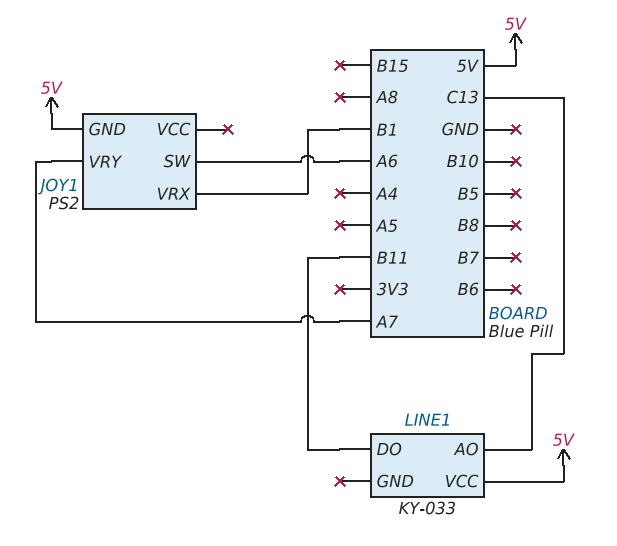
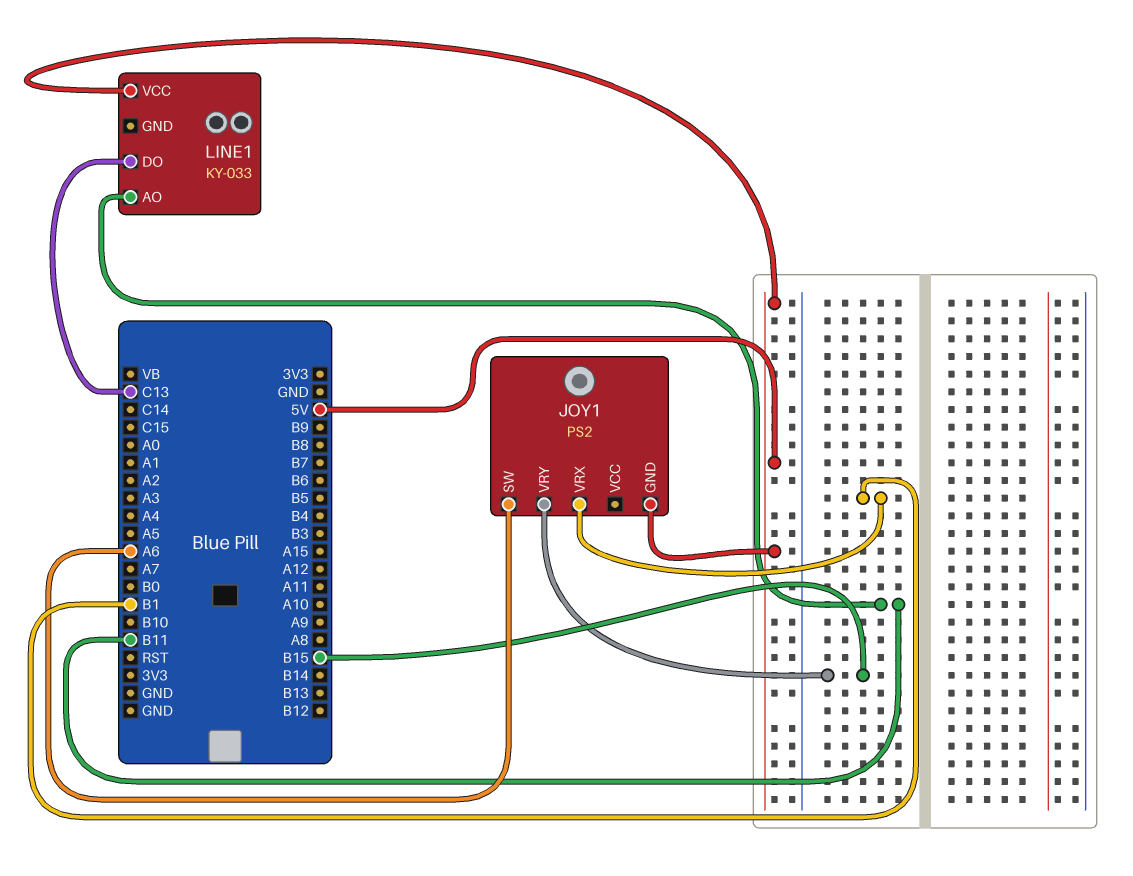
JOY1 pin VRY: A7 -> B15
LINE1 pin AO: C13 -> B11
LINE1 pin DO: B11 -> C13

